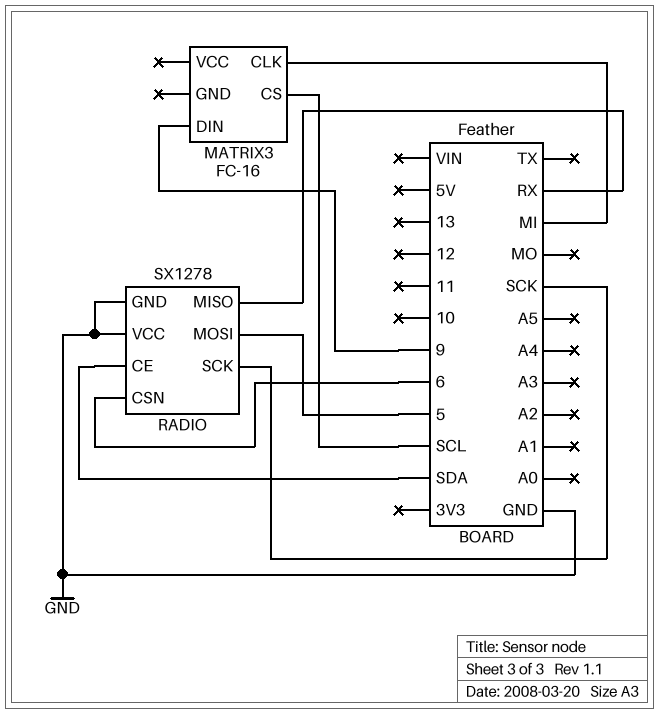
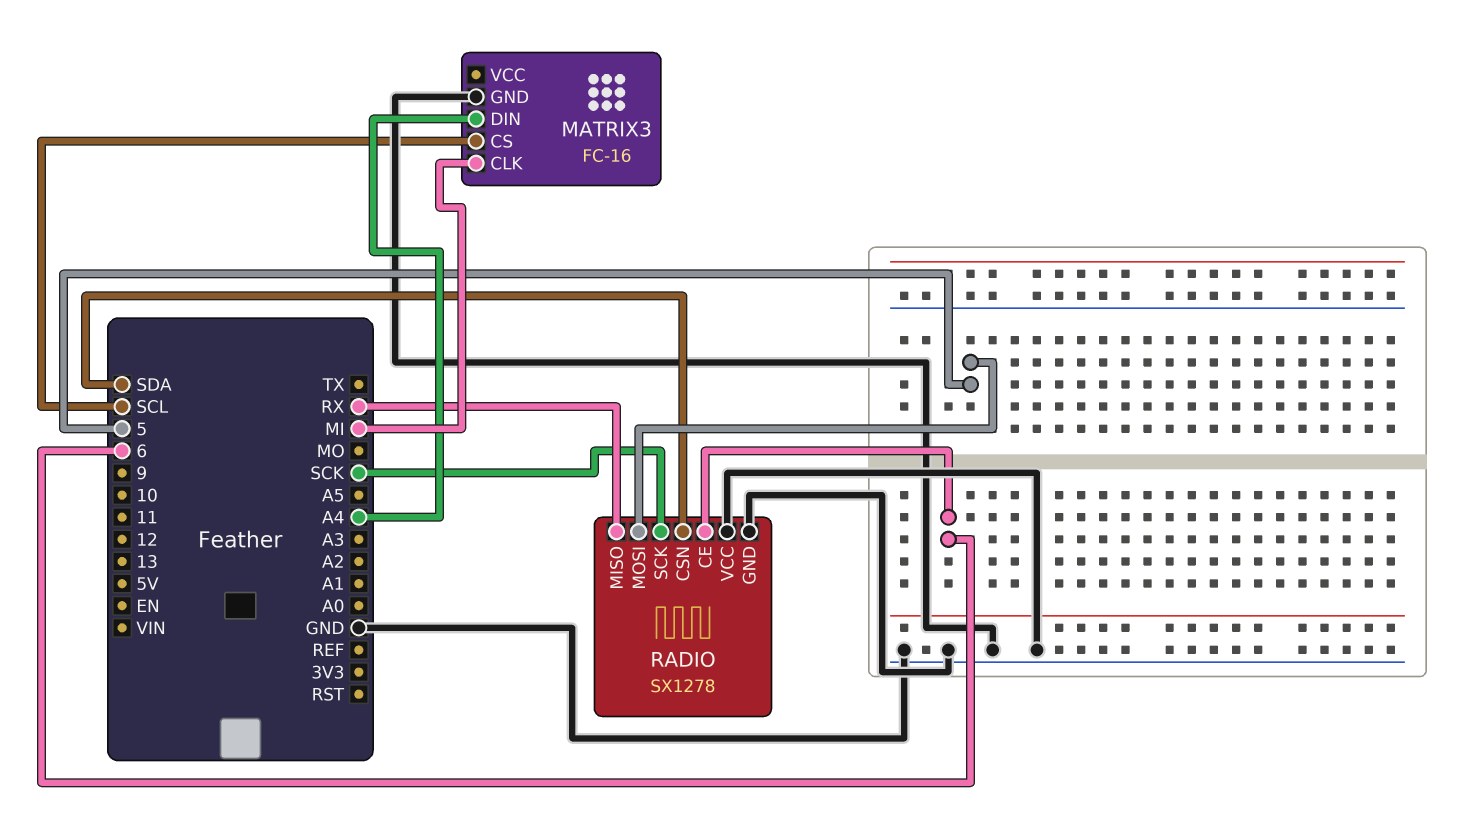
MATRIX3 pin DIN: 9 -> A4
MATRIX3 pin GND: none -> GND
RADIO pin CE: SDA -> 6
RADIO pin CSN: 6 -> SDA

